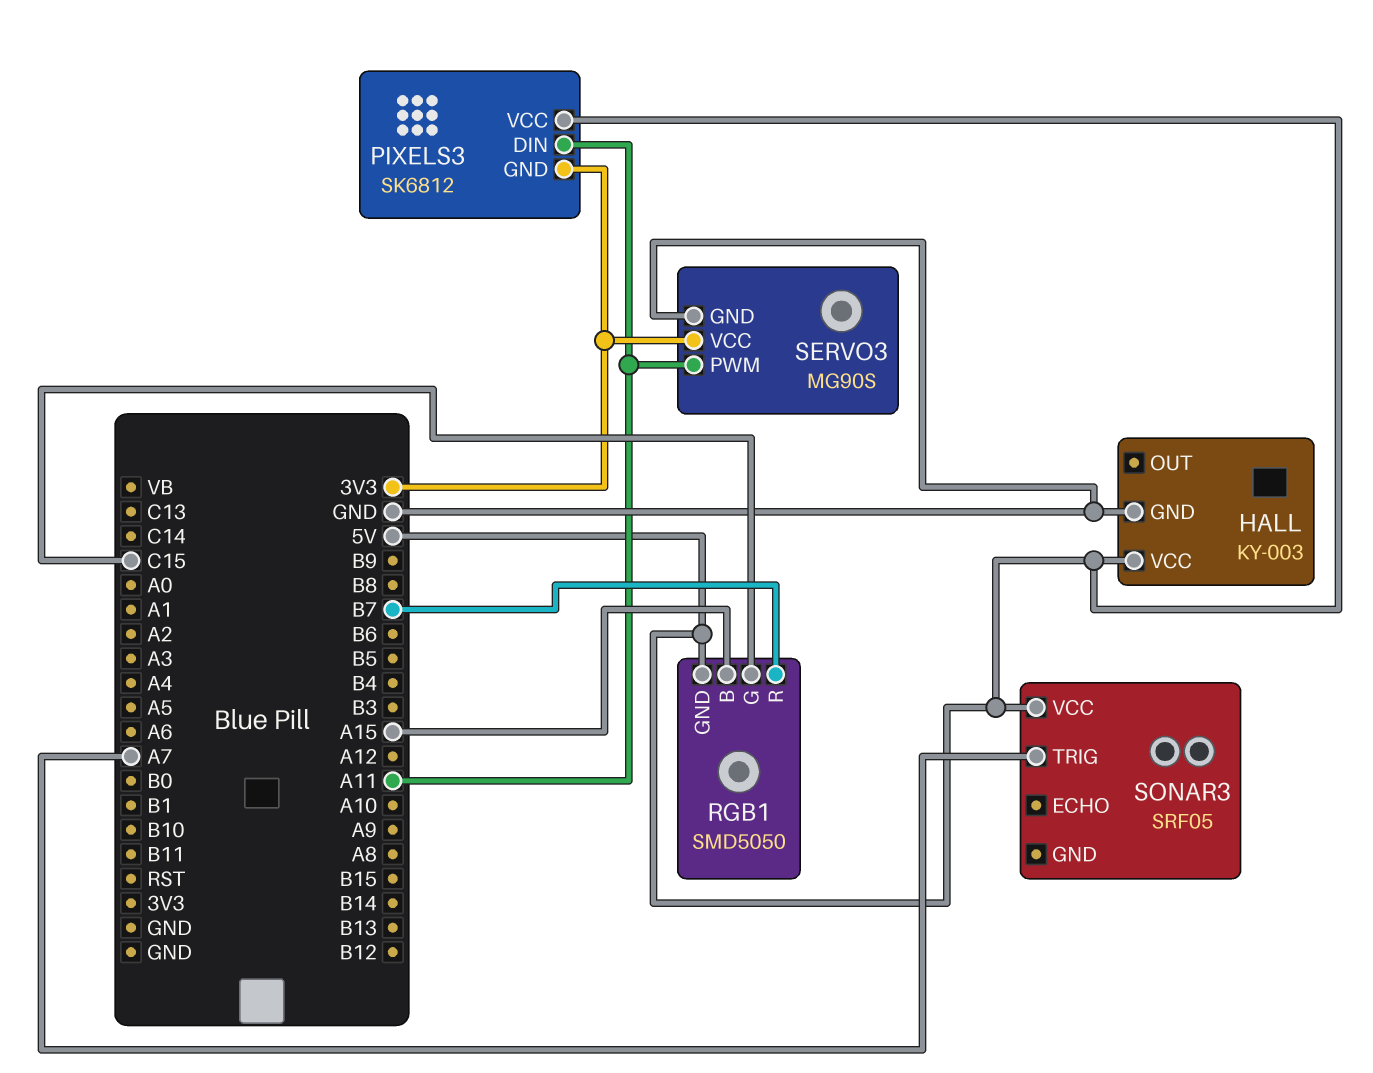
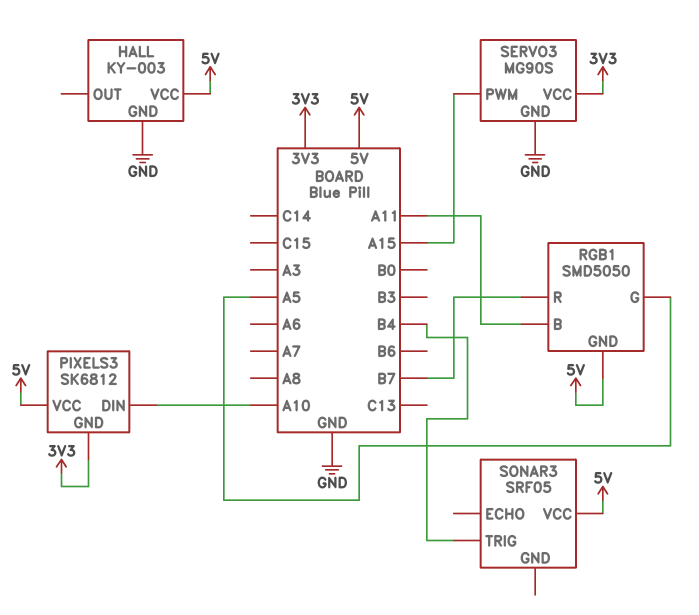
PIXELS3 pin DIN: A11 -> A10
RGB1 pin B: A15 -> A11
RGB1 pin G: C15 -> A5
SERVO3 pin PWM: A11 -> A15
SONAR3 pin TRIG: A7 -> B4

